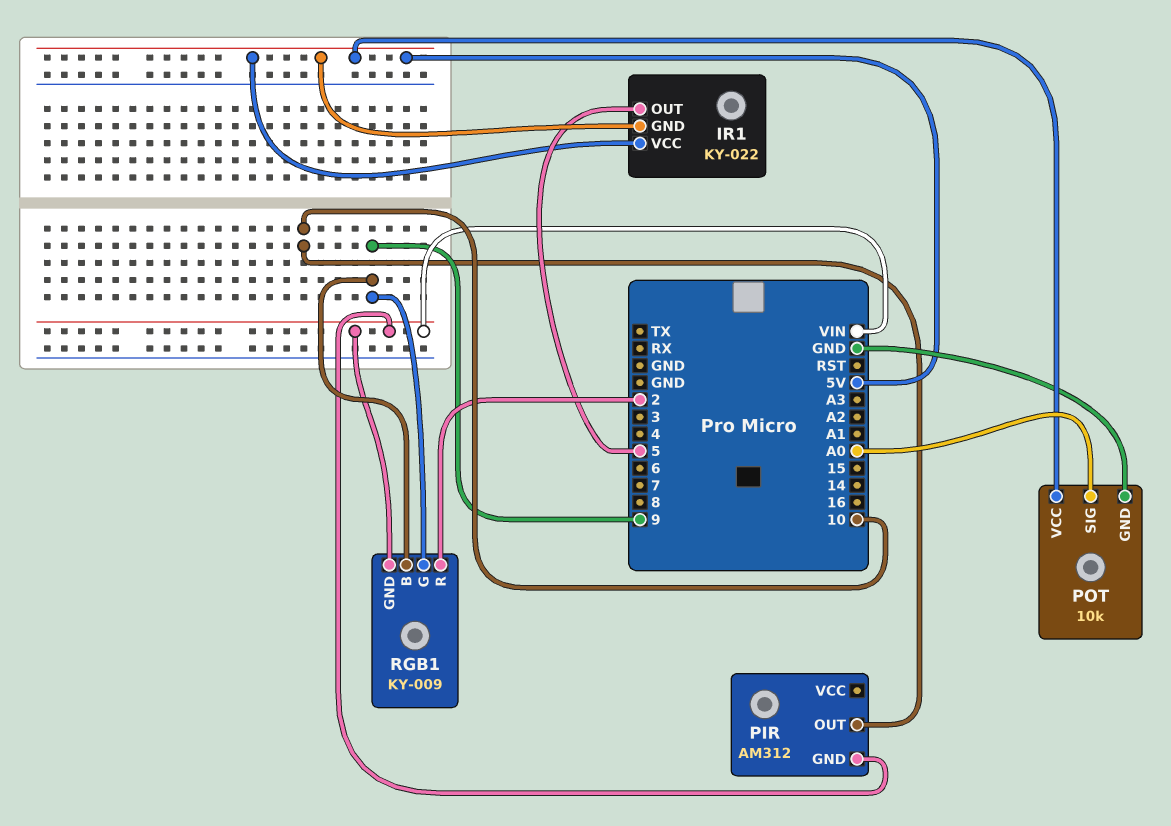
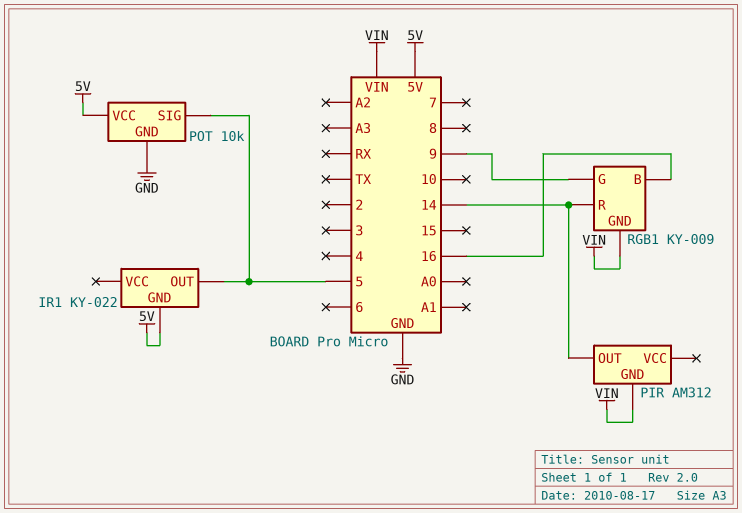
IR1 pin VCC: 5V -> none
PIR pin OUT: 10 -> 14
POT pin SIG: A0 -> 5
RGB1 pin B: 9 -> 16
RGB1 pin R: 2 -> 14

